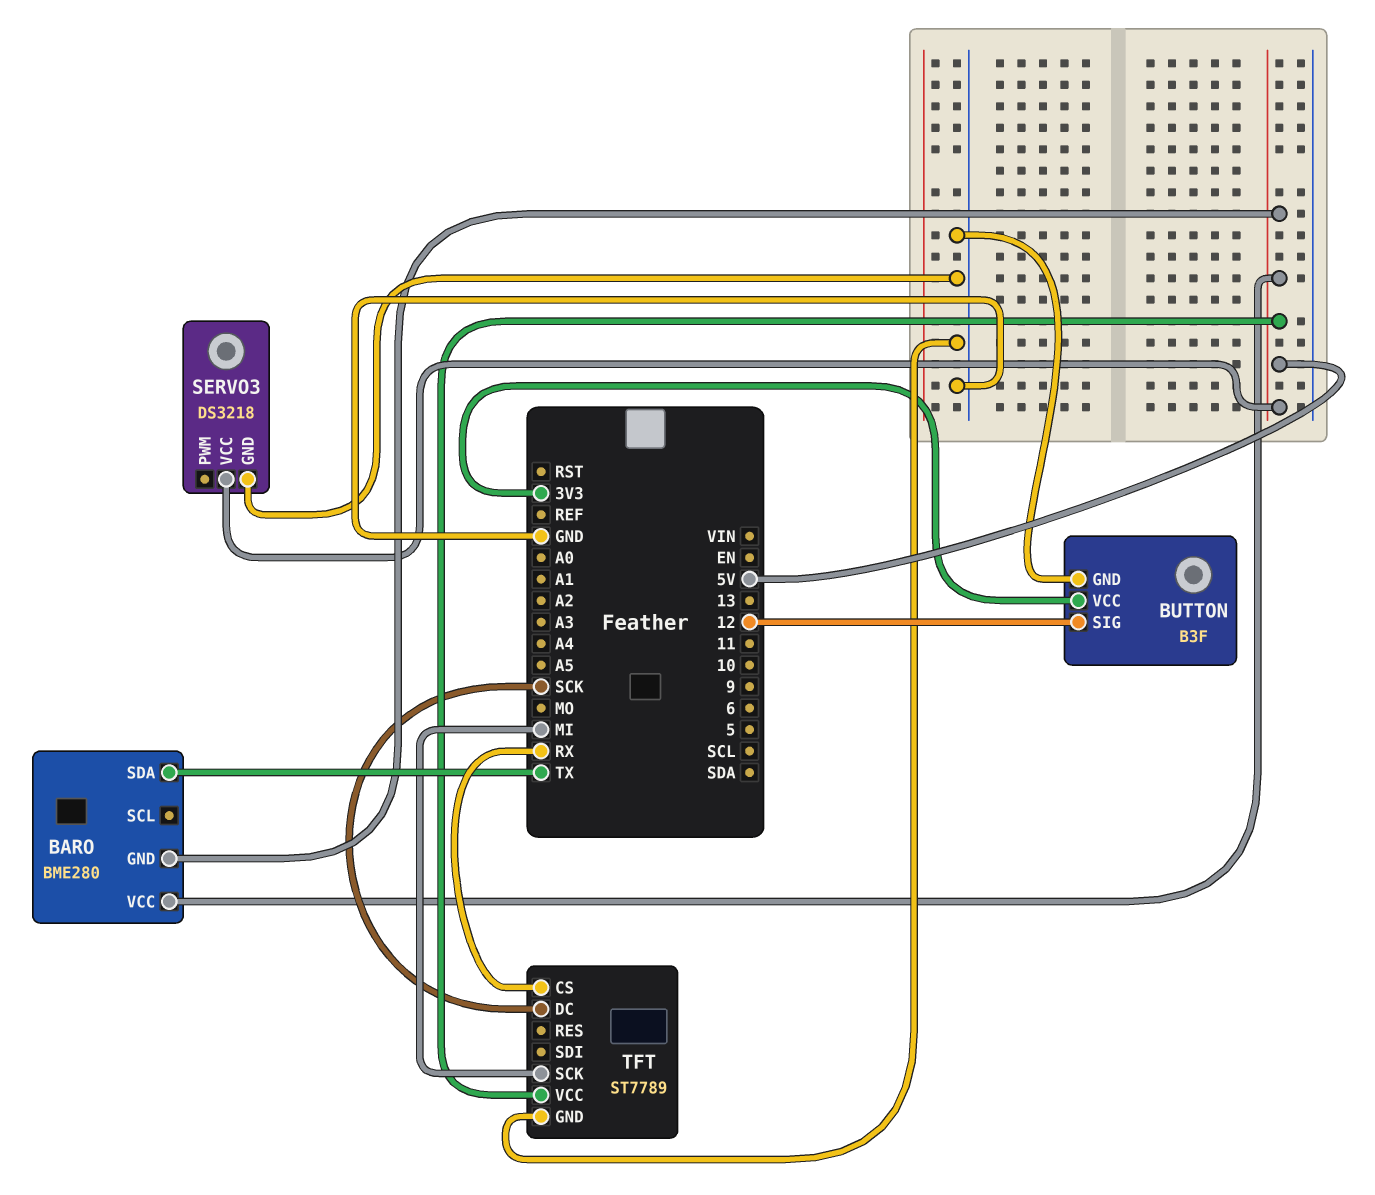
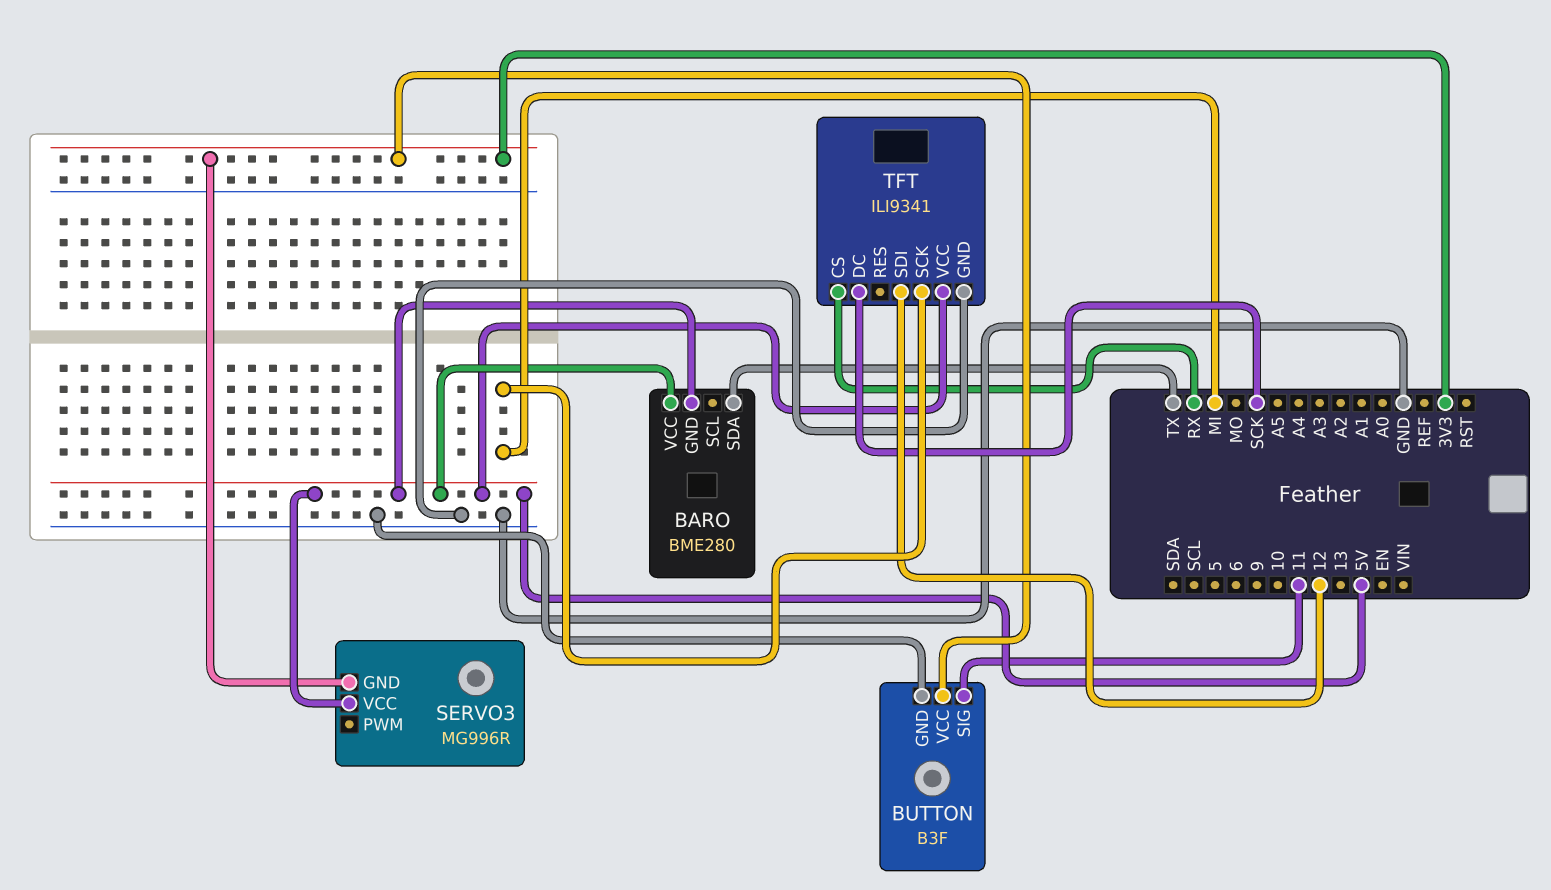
BUTTON pin SIG: 12 -> 11
SERVO3: DS3218 -> MG996R
SERVO3 pin GND: GND -> 3V3
TFT: ST7789 -> ILI9341
TFT pin SDI: none -> 12

